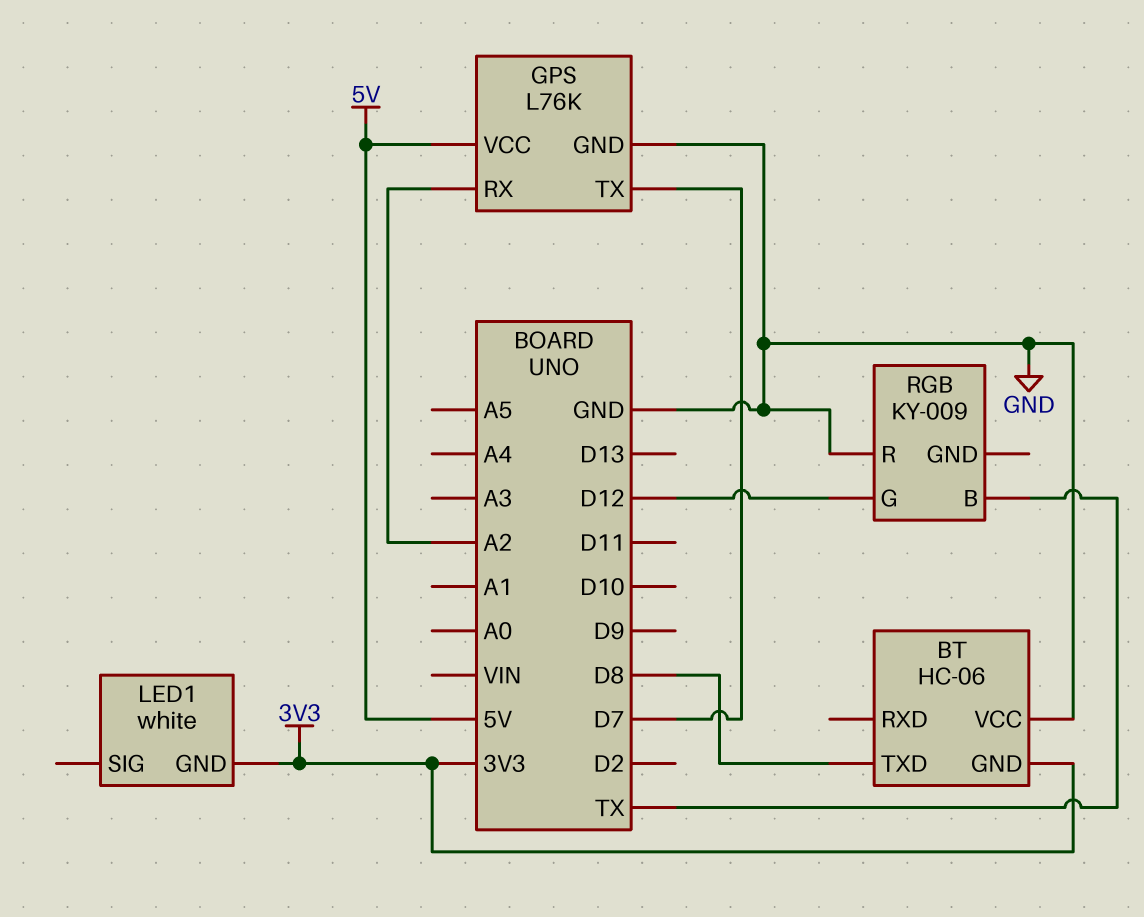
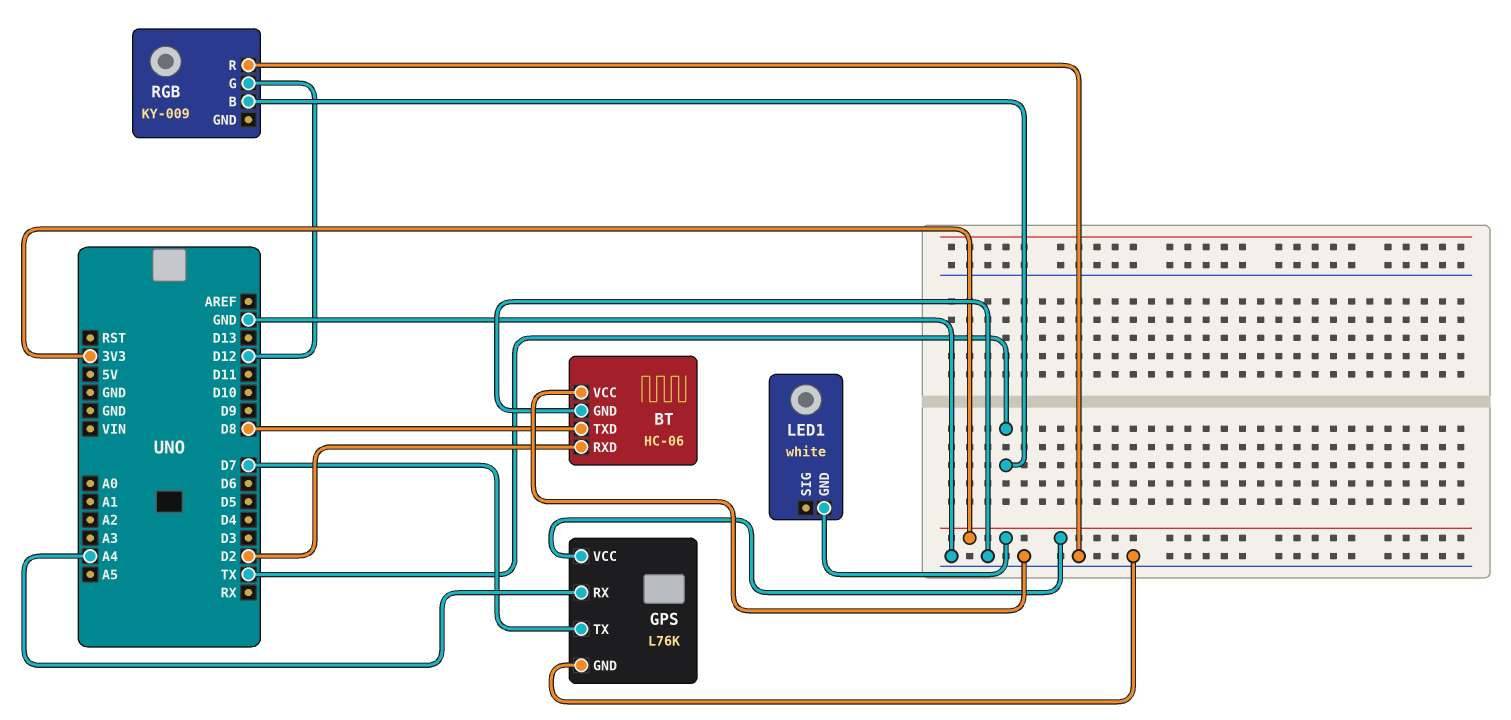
BT pin GND: 3V3 -> GND
BT pin RXD: none -> D2
GPS pin RX: A2 -> A4
GPS pin VCC: 5V -> 3V3

